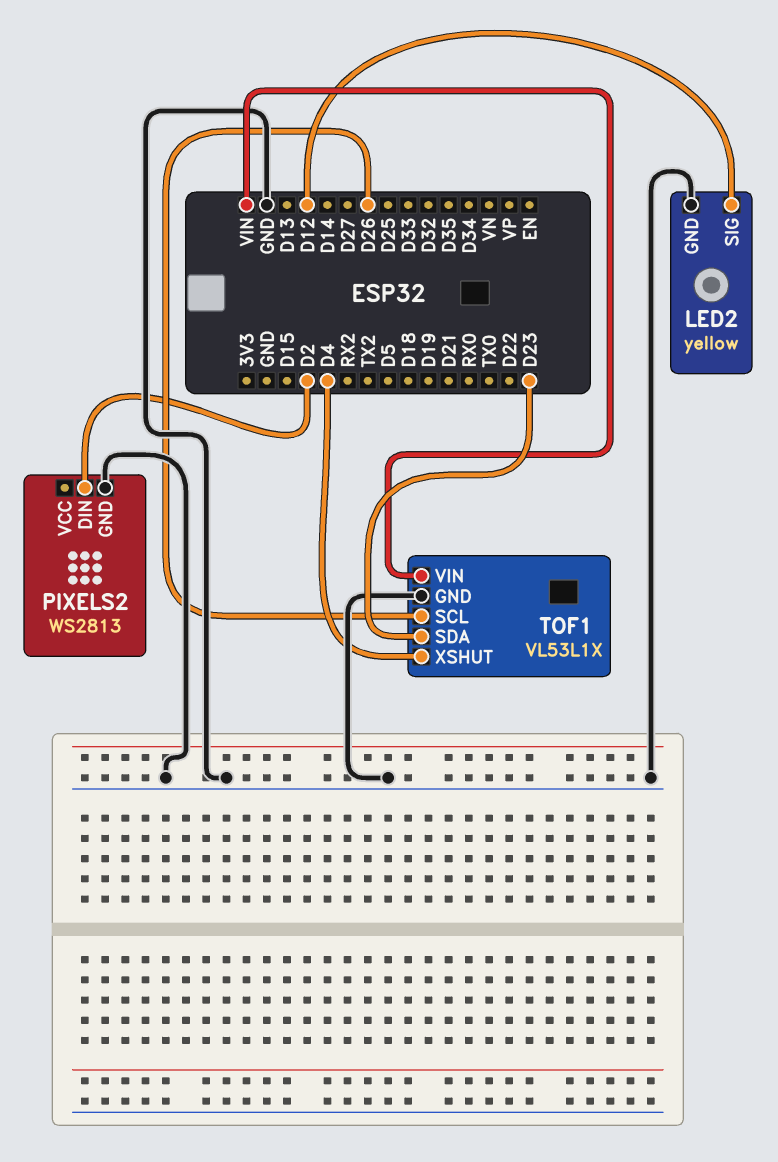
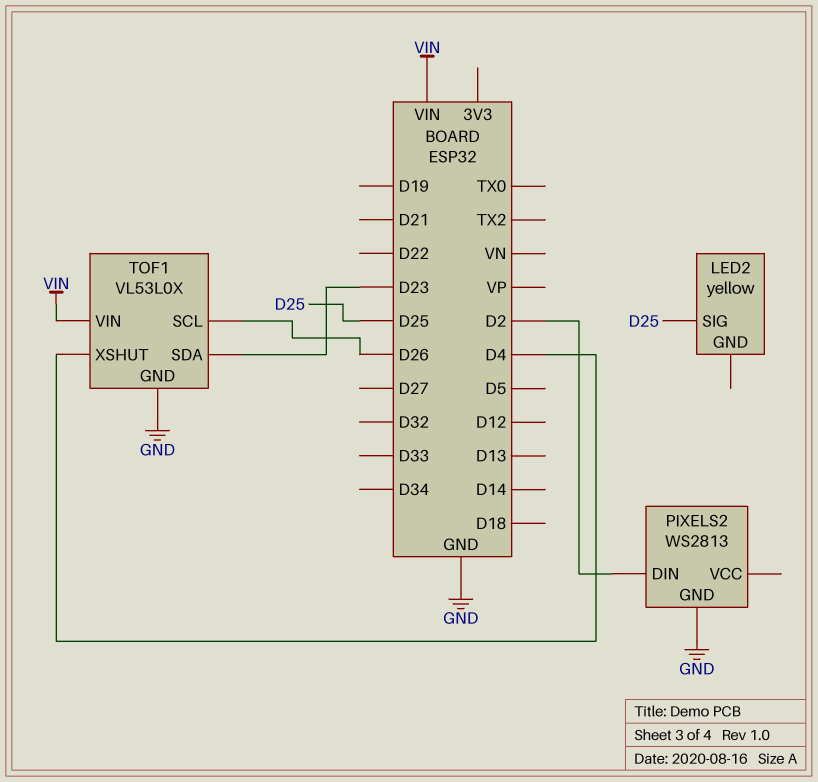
LED2 pin GND: GND -> none
LED2 pin SIG: D12 -> D25
TOF1: VL53L1X -> VL53L0X

